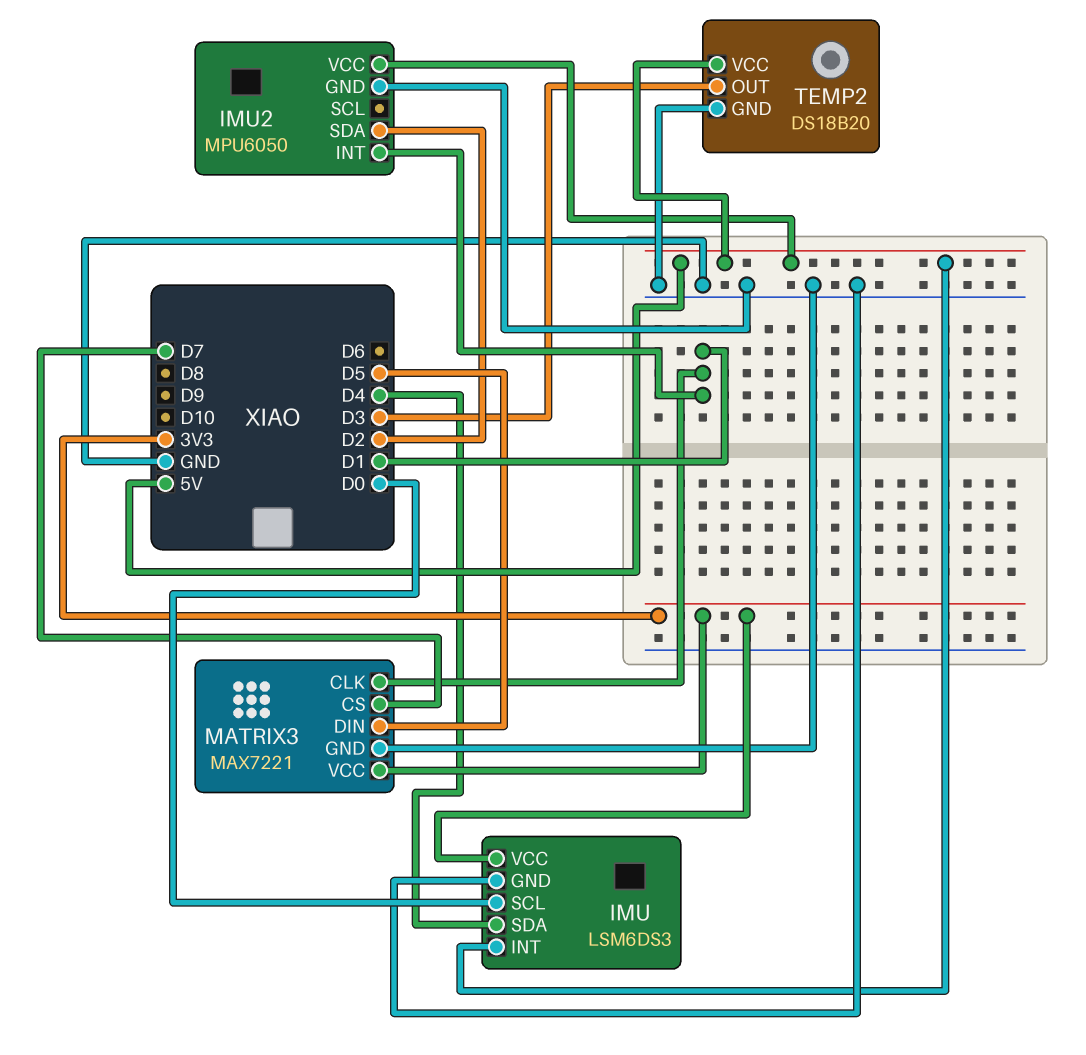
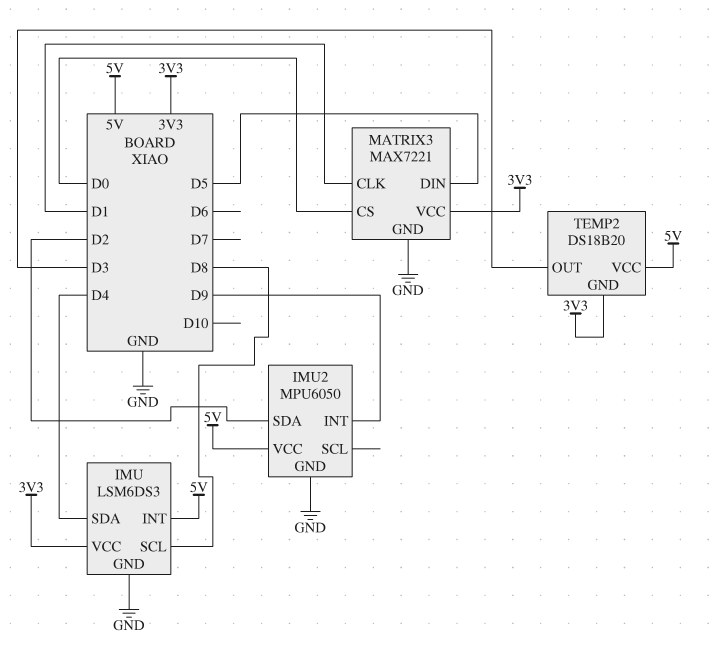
IMU pin SCL: D0 -> D8
IMU2 pin INT: D1 -> D9
MATRIX3 pin CS: D7 -> D0
TEMP2 pin GND: GND -> 3V3

